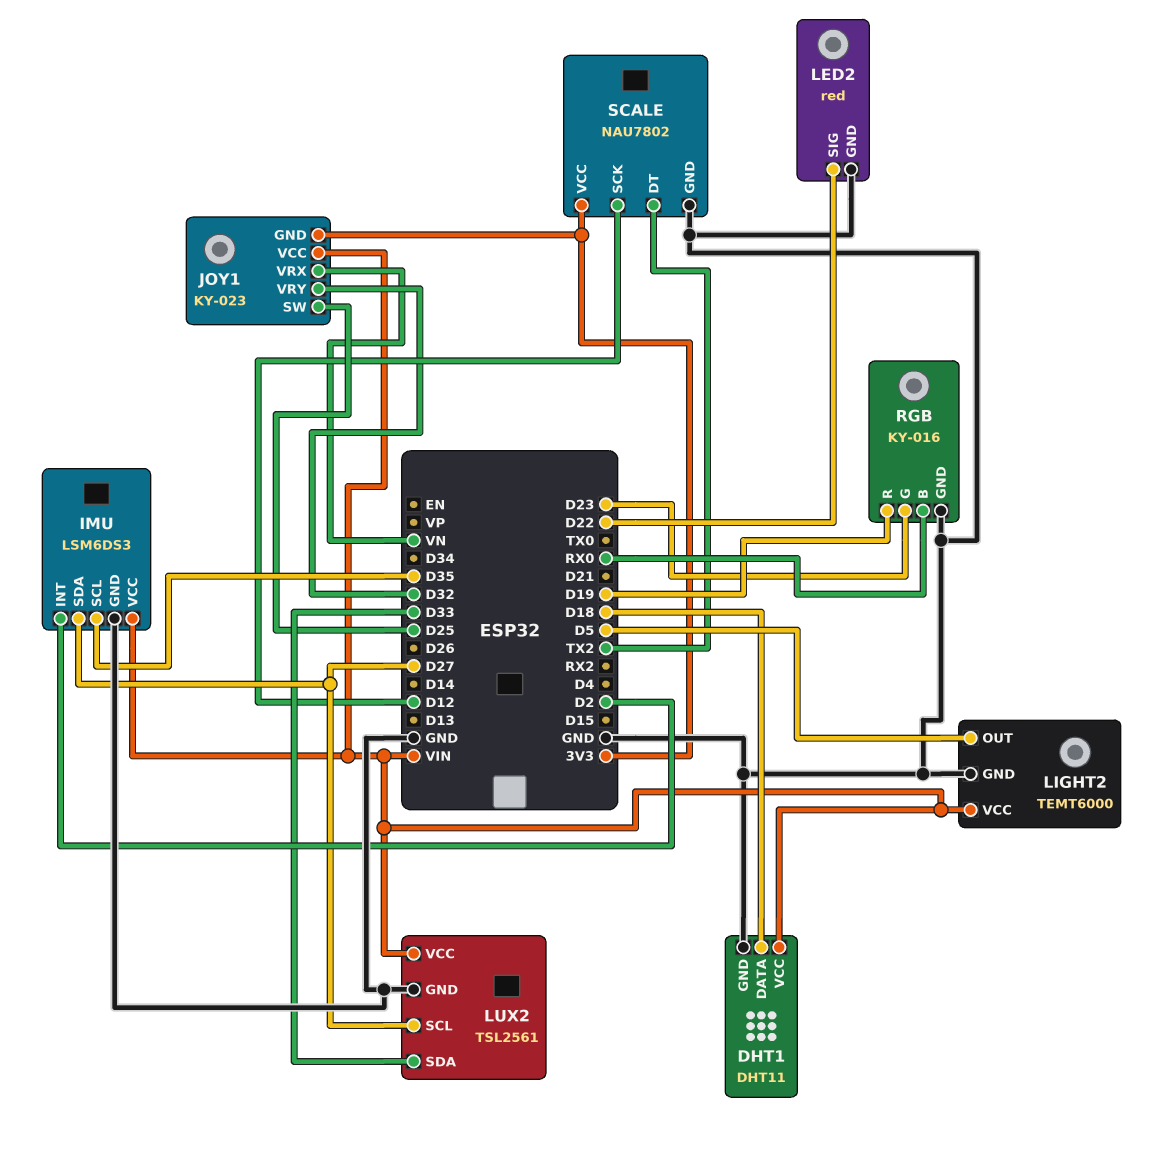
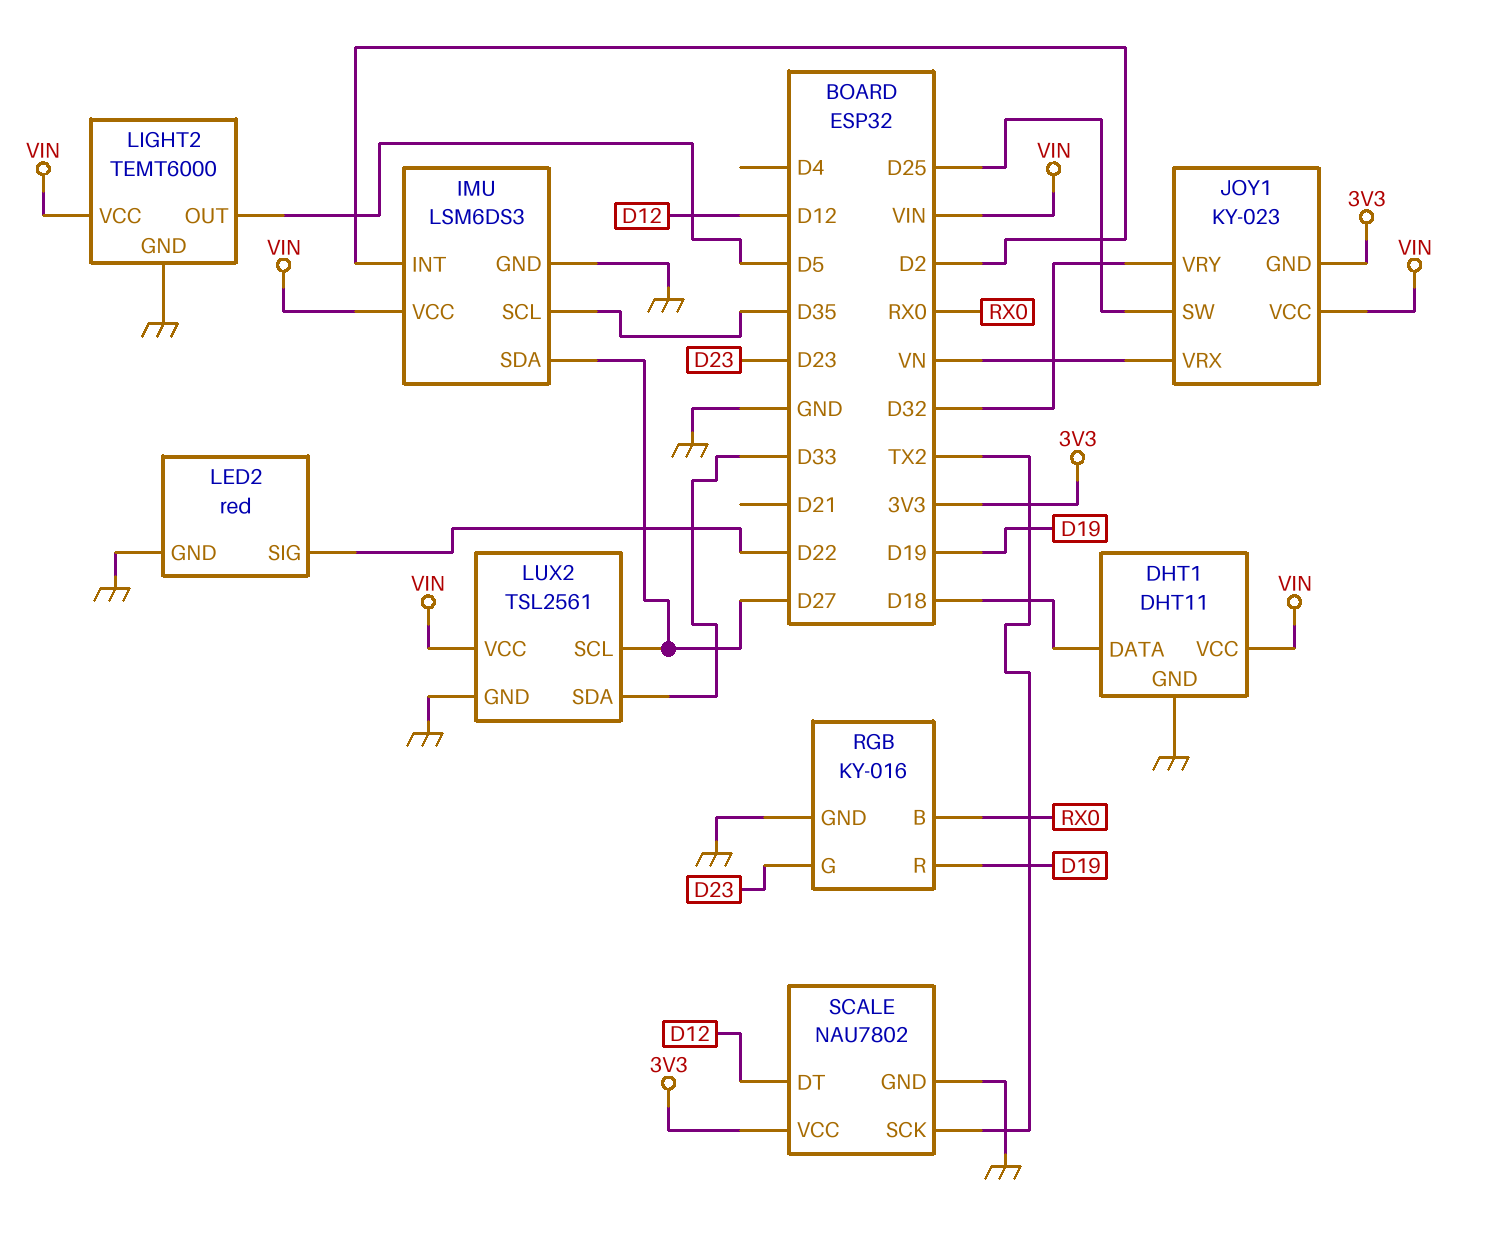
SCALE pin DT: TX2 -> D12
SCALE pin SCK: D12 -> TX2

